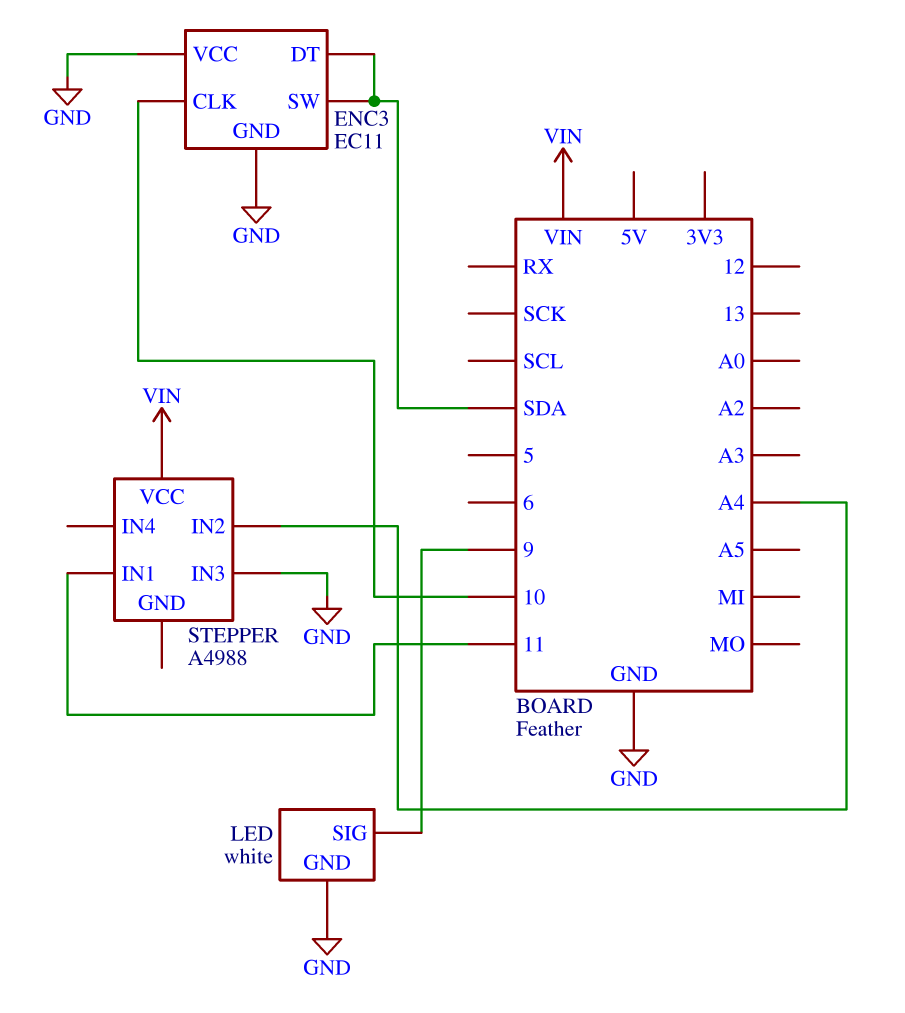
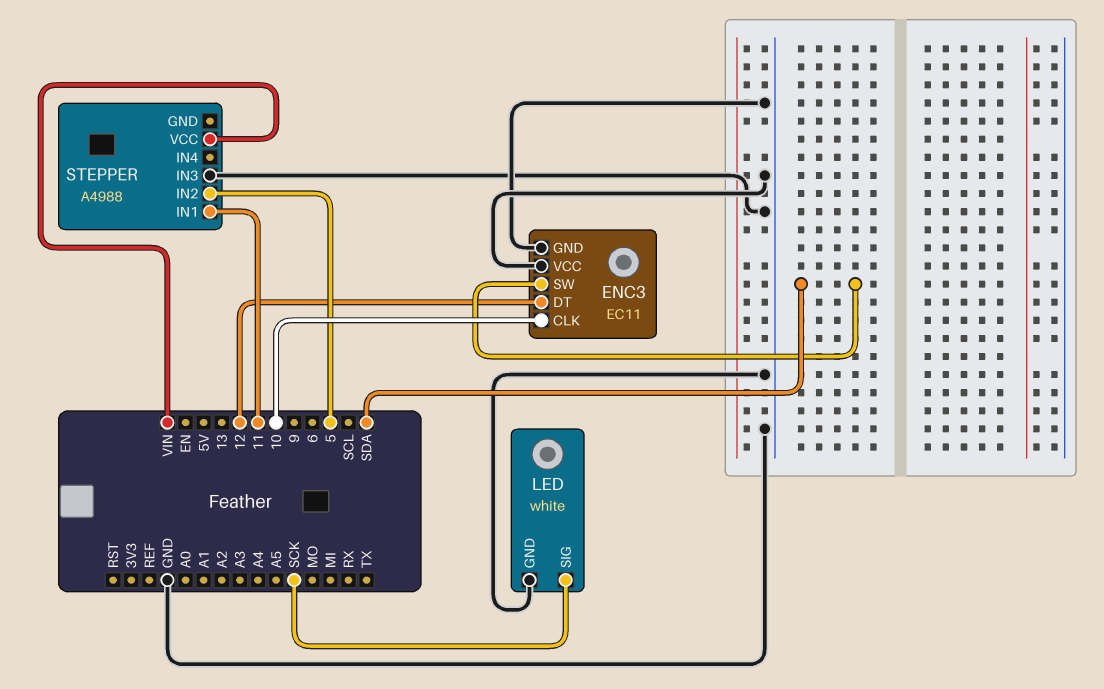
ENC3 pin DT: SDA -> 12
LED pin SIG: 9 -> SCK
STEPPER pin IN2: A4 -> 5

